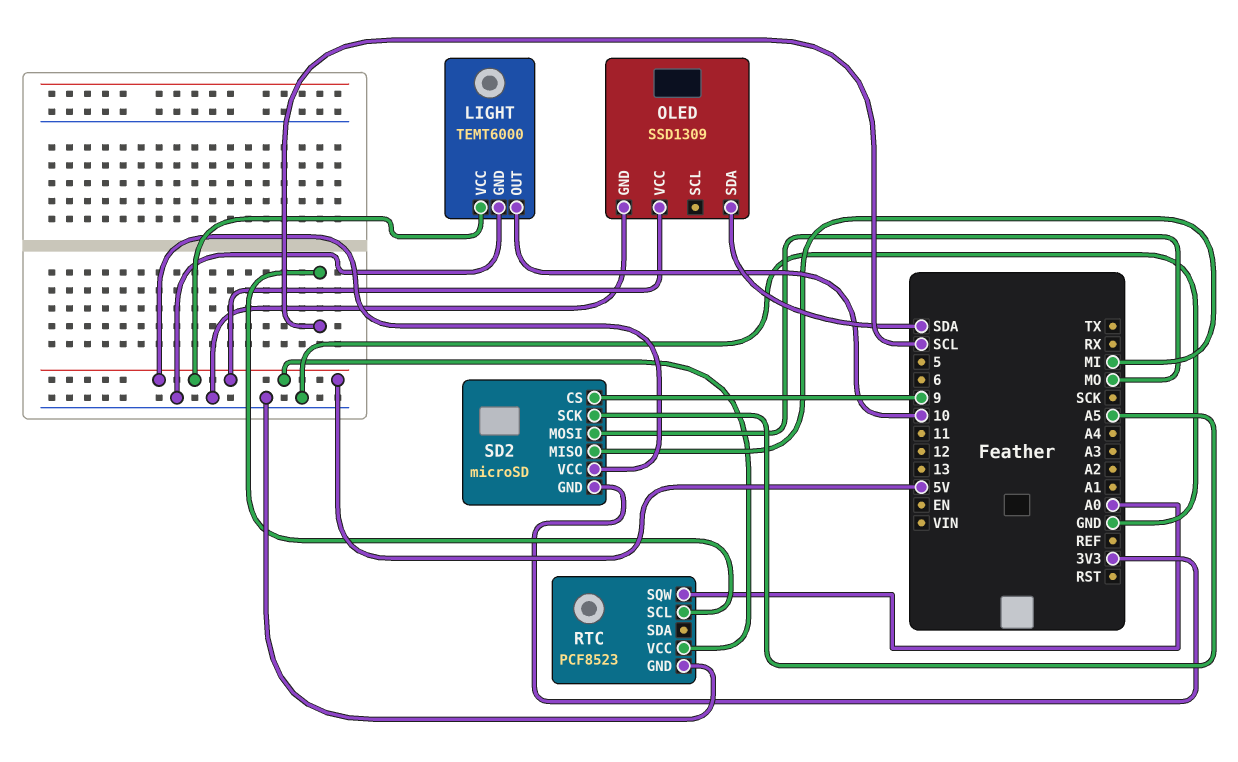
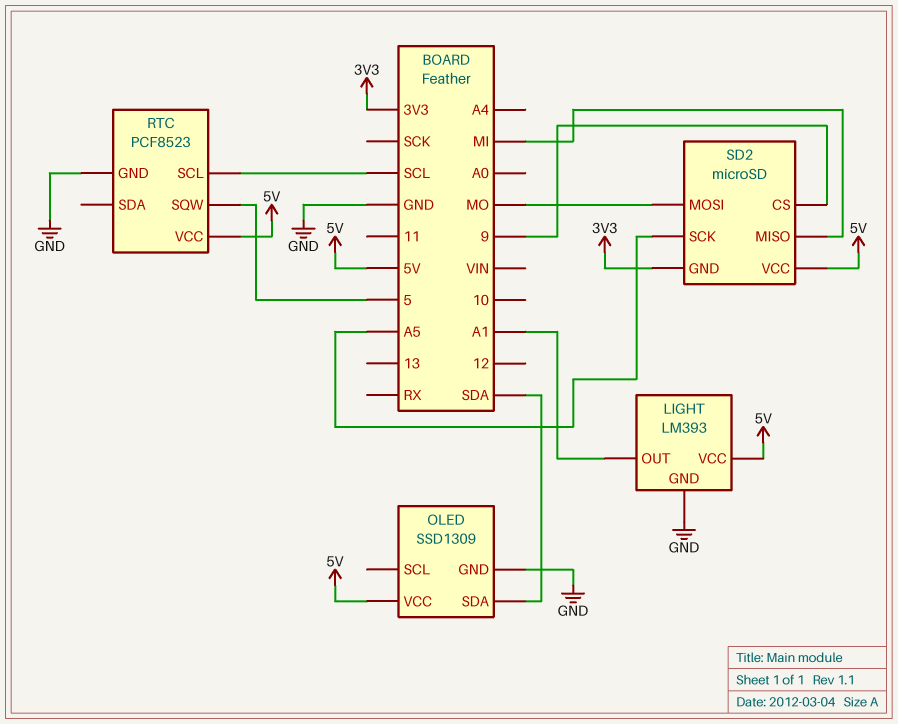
LIGHT: TEMT6000 -> LM393
LIGHT pin OUT: 10 -> A1
RTC pin SQW: A0 -> 5

